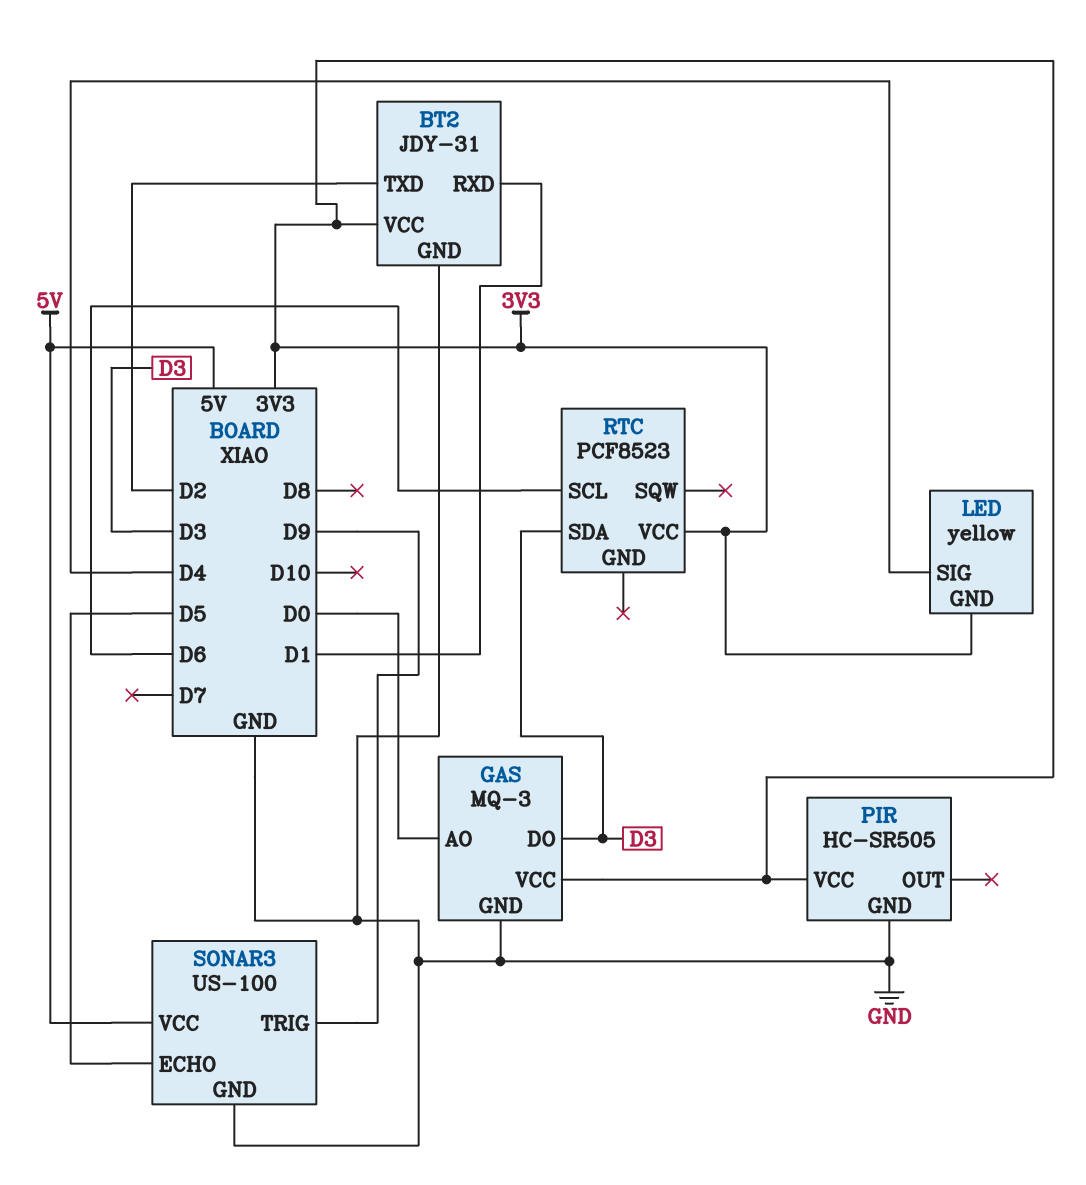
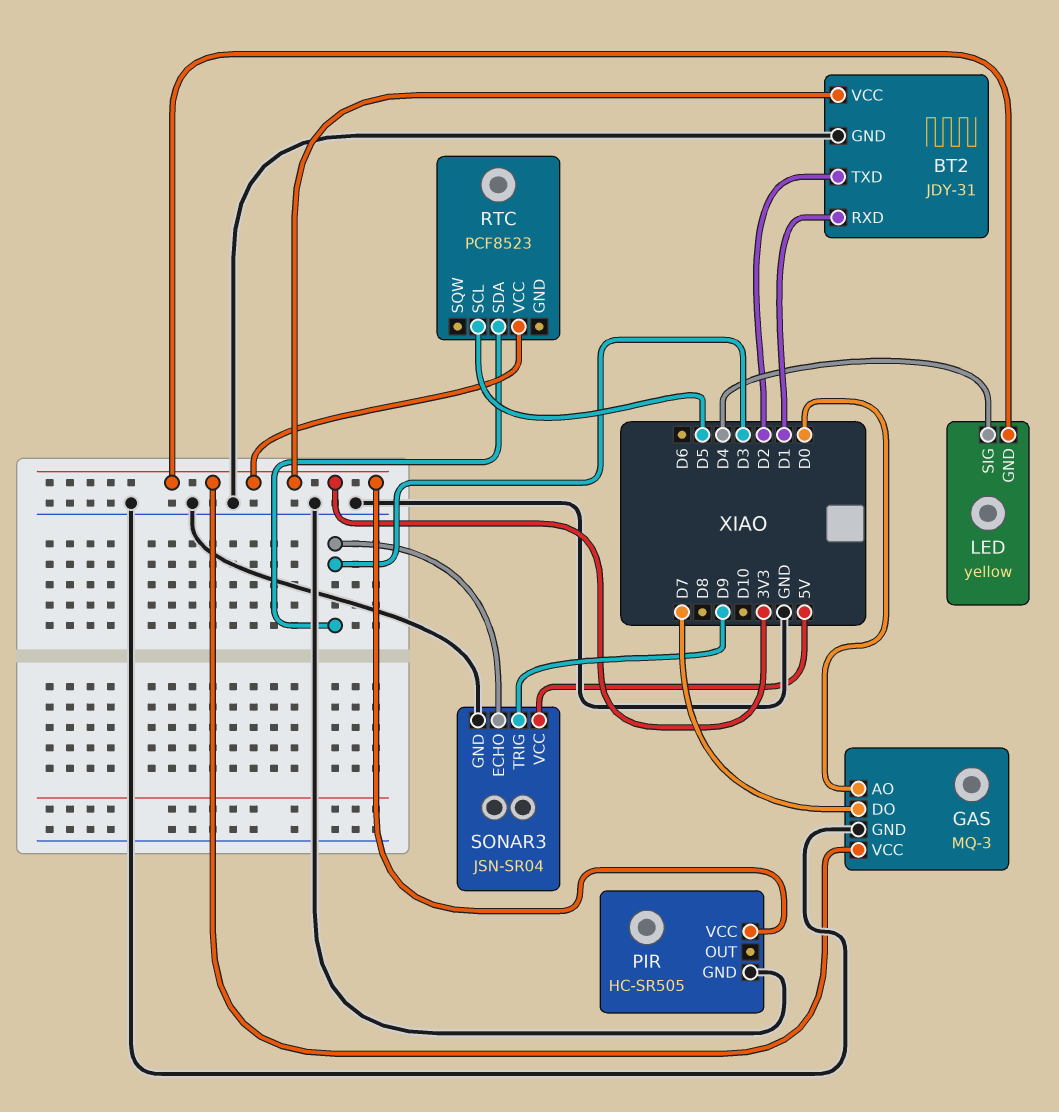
GAS pin DO: D3 -> D7
RTC pin SCL: D6 -> D5
SONAR3: US-100 -> JSN-SR04
SONAR3 pin ECHO: D5 -> D3

